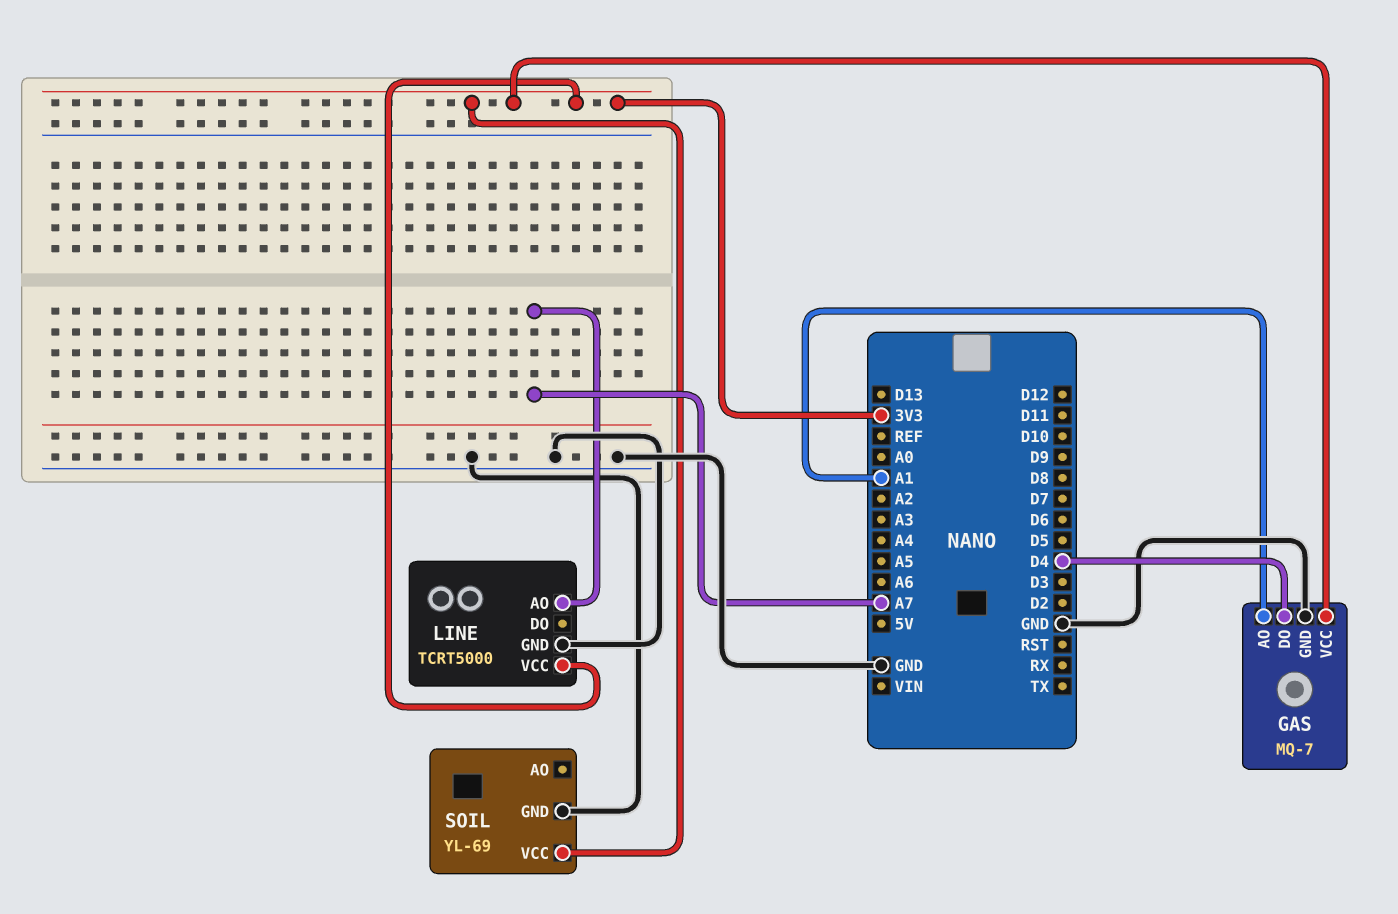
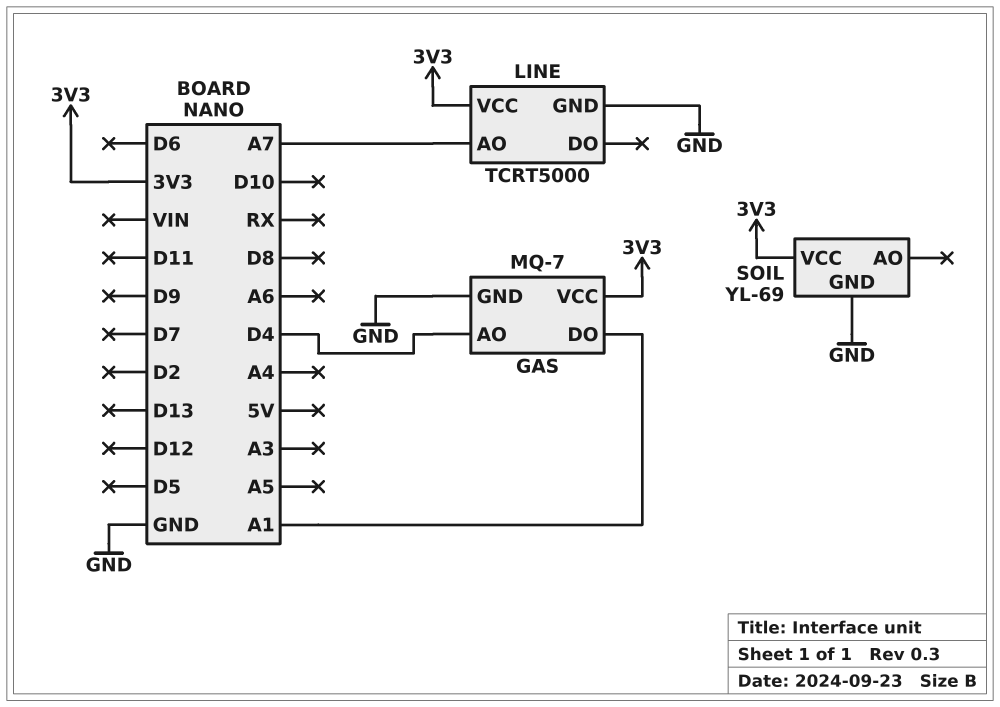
GAS pin AO: A1 -> D4
GAS pin DO: D4 -> A1

